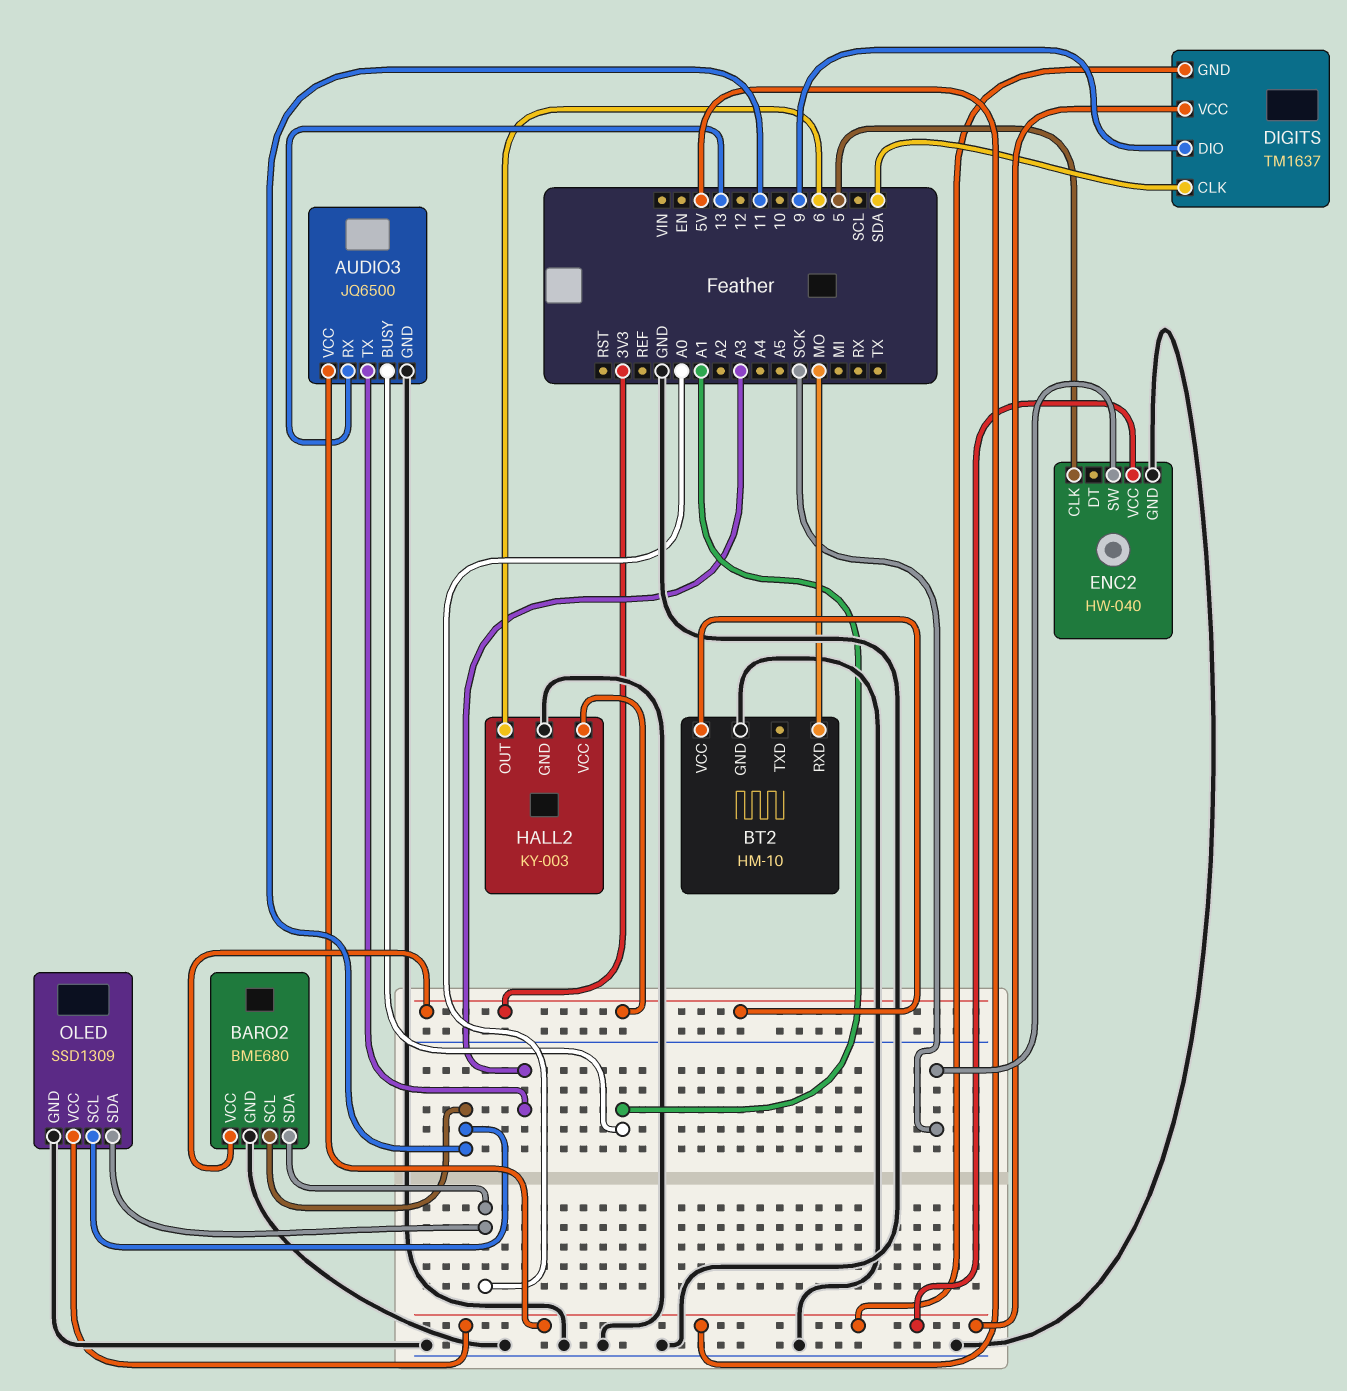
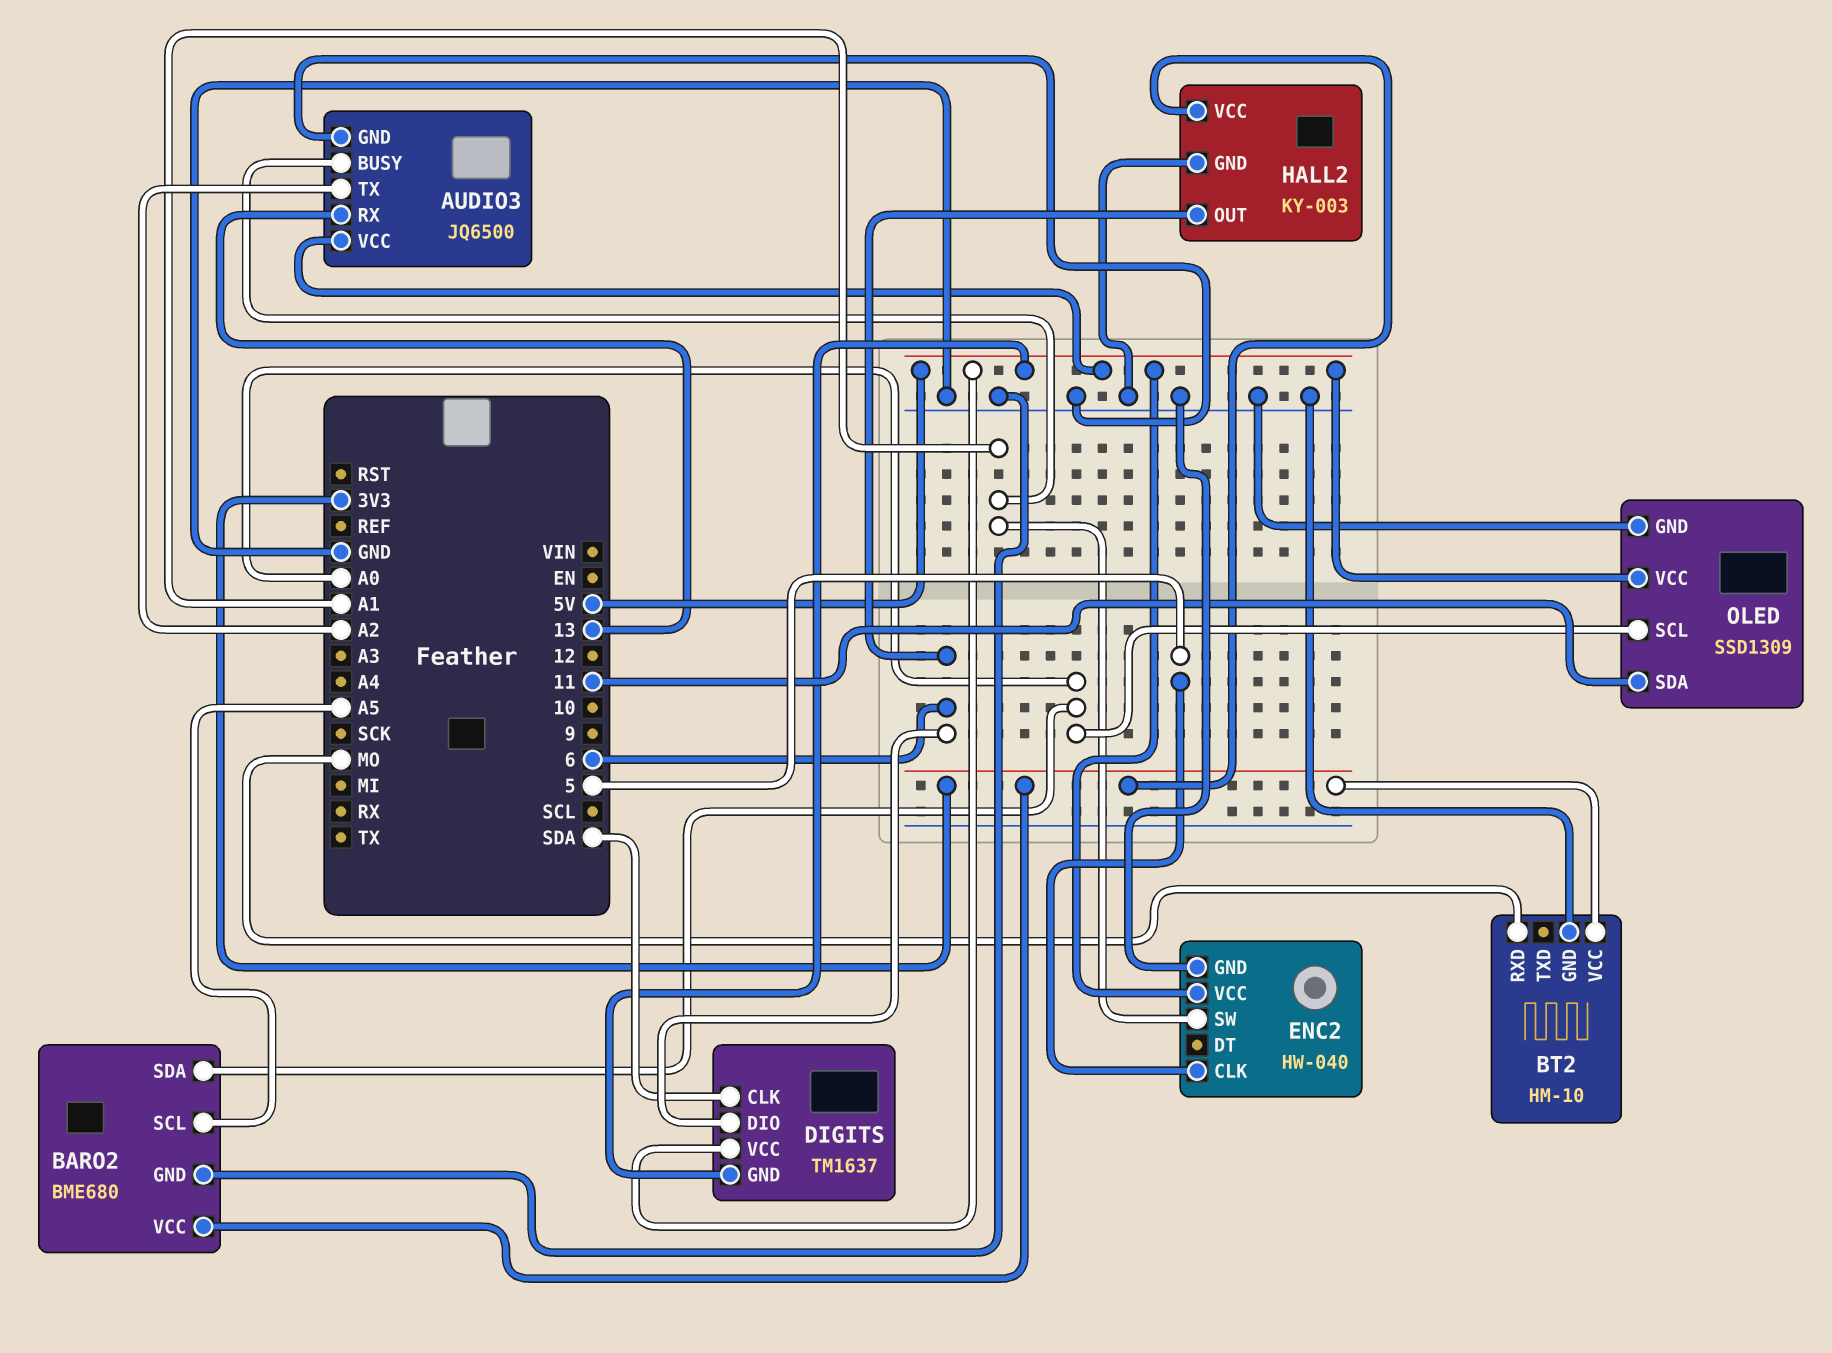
AUDIO3 pin TX: A3 -> A2
BARO2 pin SCL: 11 -> A5
DIGITS pin DIO: 9 -> 6
ENC2 pin SW: SCK -> A1
OLED pin SCL: 11 -> A0
OLED pin SDA: A0 -> 11

